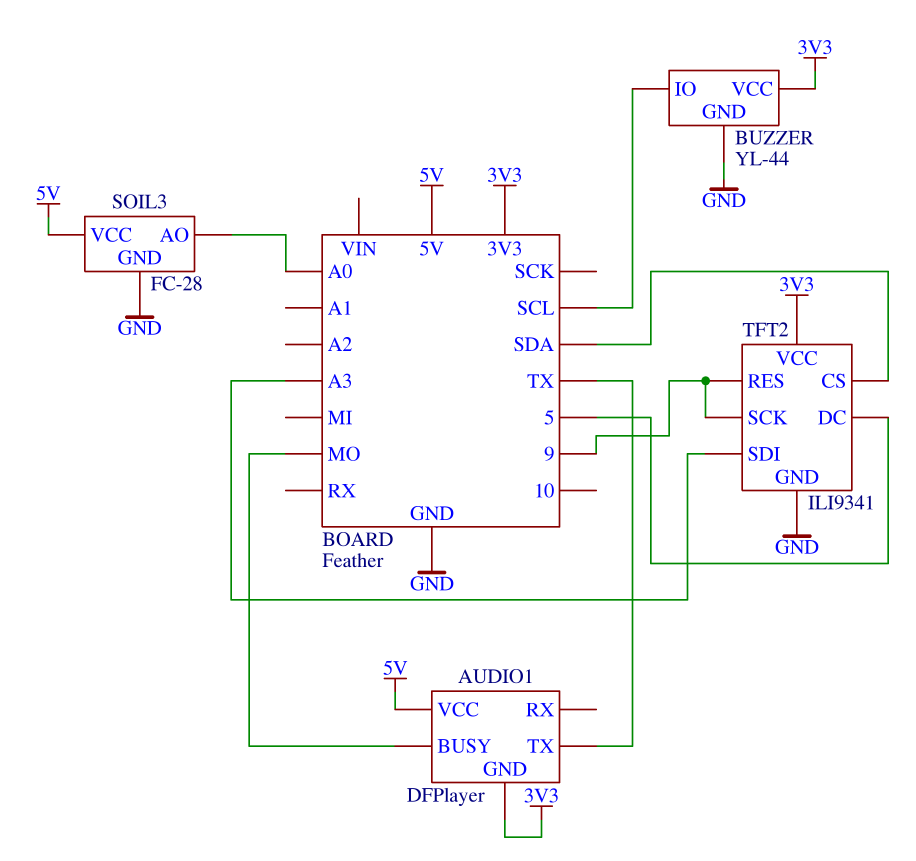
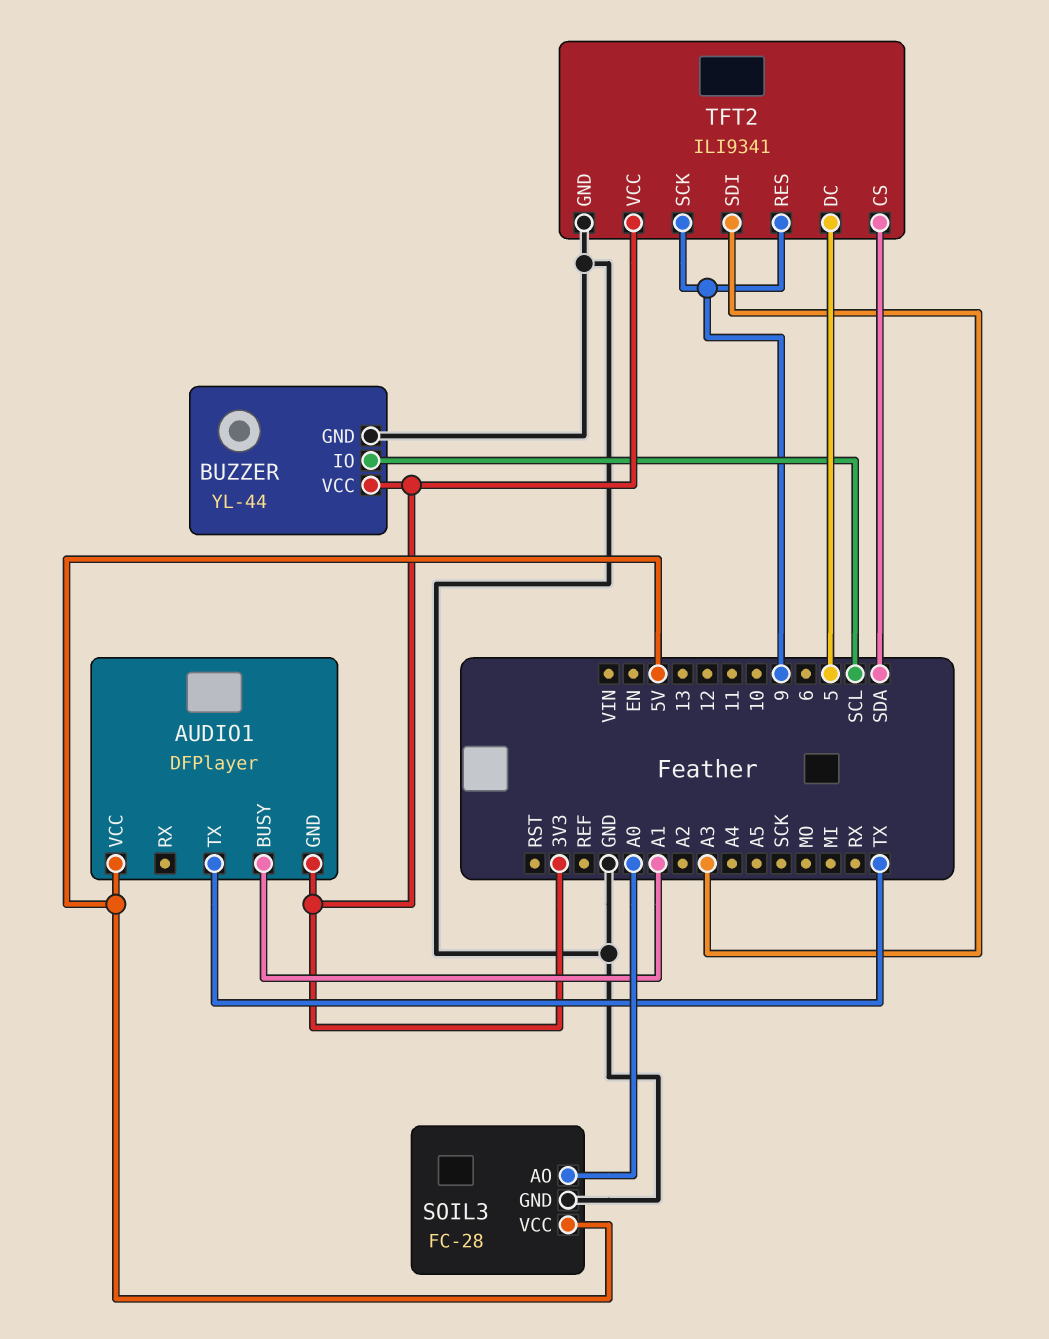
AUDIO1 pin BUSY: MO -> A1

